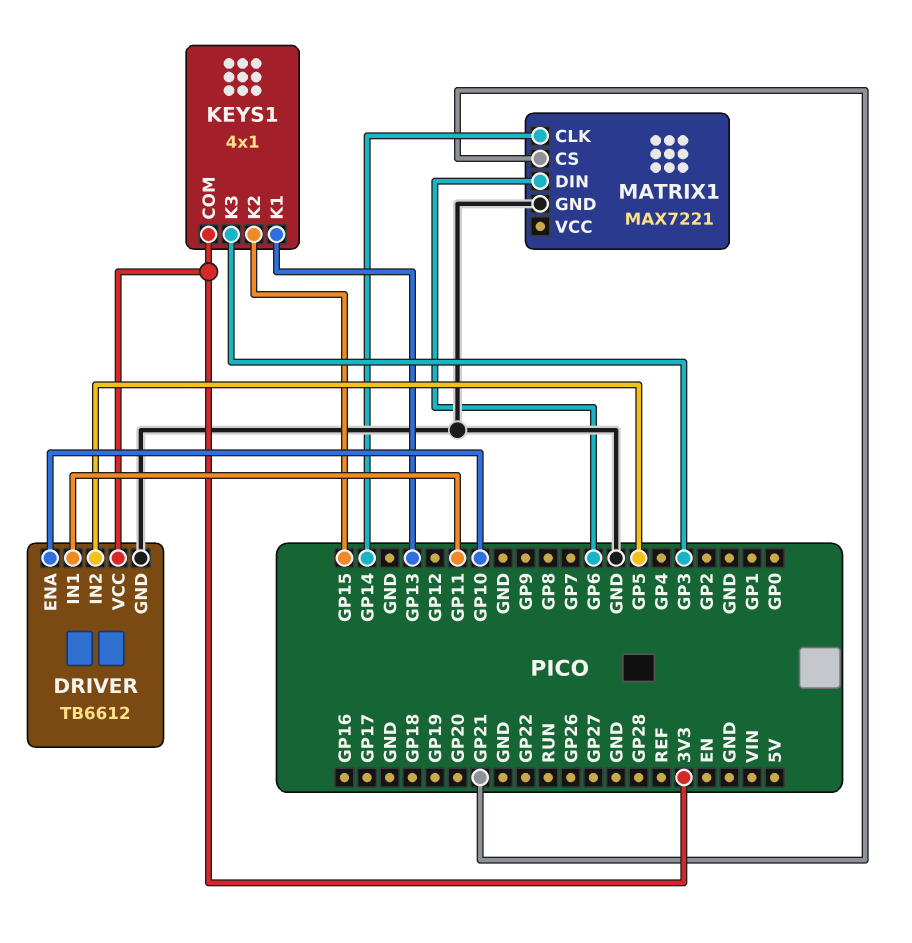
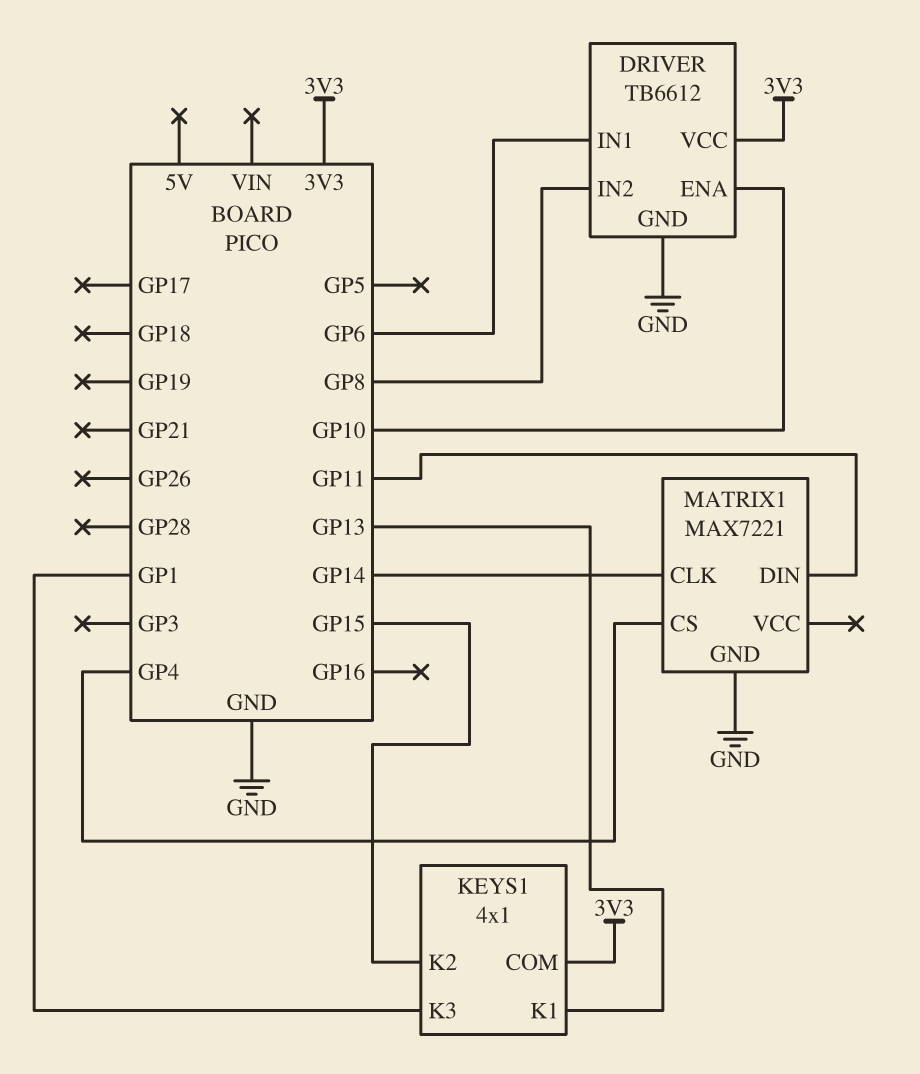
DRIVER pin IN1: GP11 -> GP6
DRIVER pin IN2: GP5 -> GP8
KEYS1 pin K3: GP3 -> GP1
MATRIX1 pin CS: GP21 -> GP4
MATRIX1 pin DIN: GP6 -> GP11

